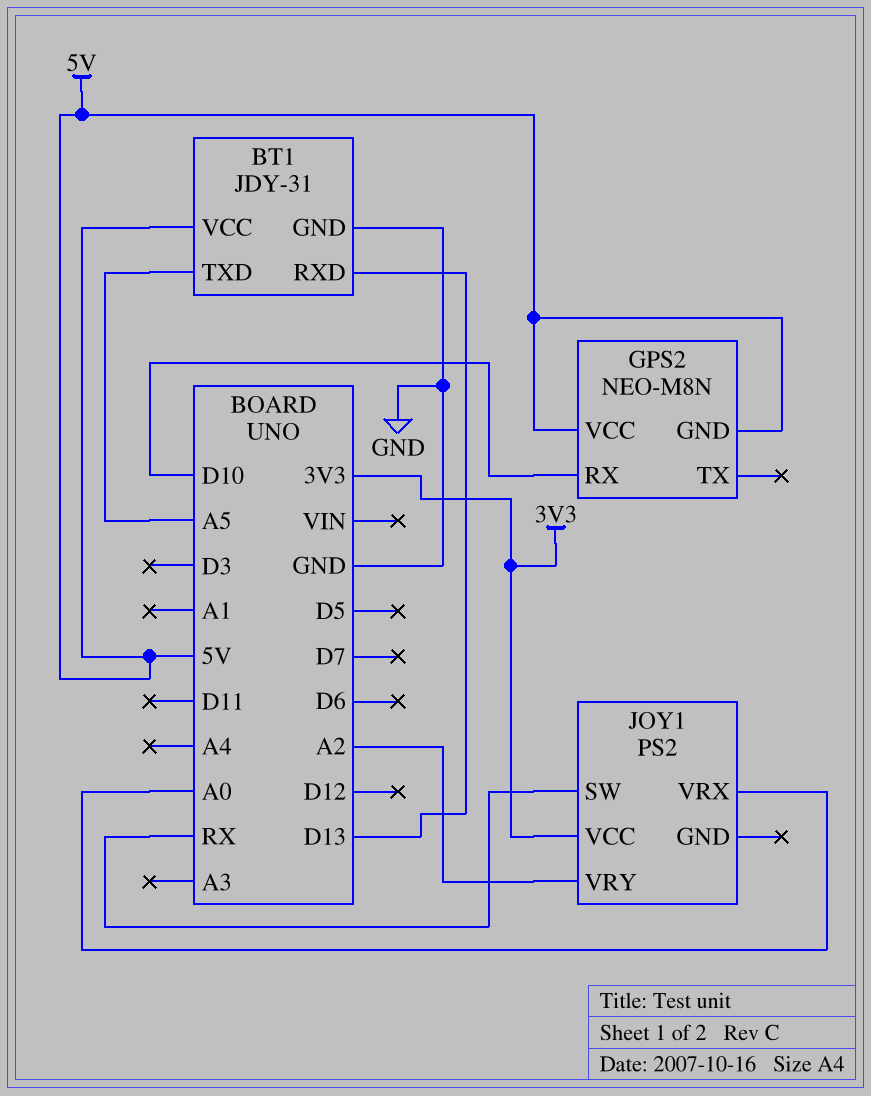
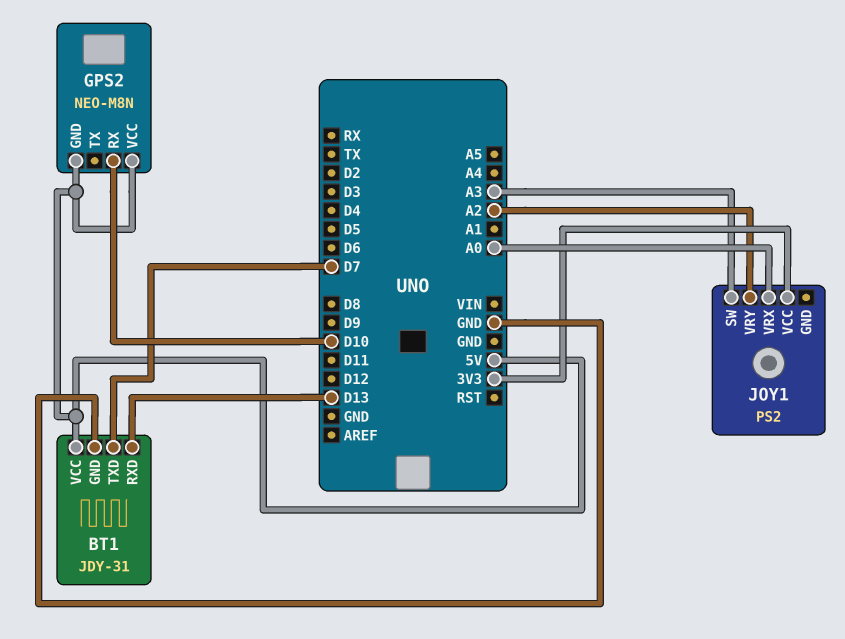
BT1 pin TXD: A5 -> D7
JOY1 pin SW: RX -> A3

